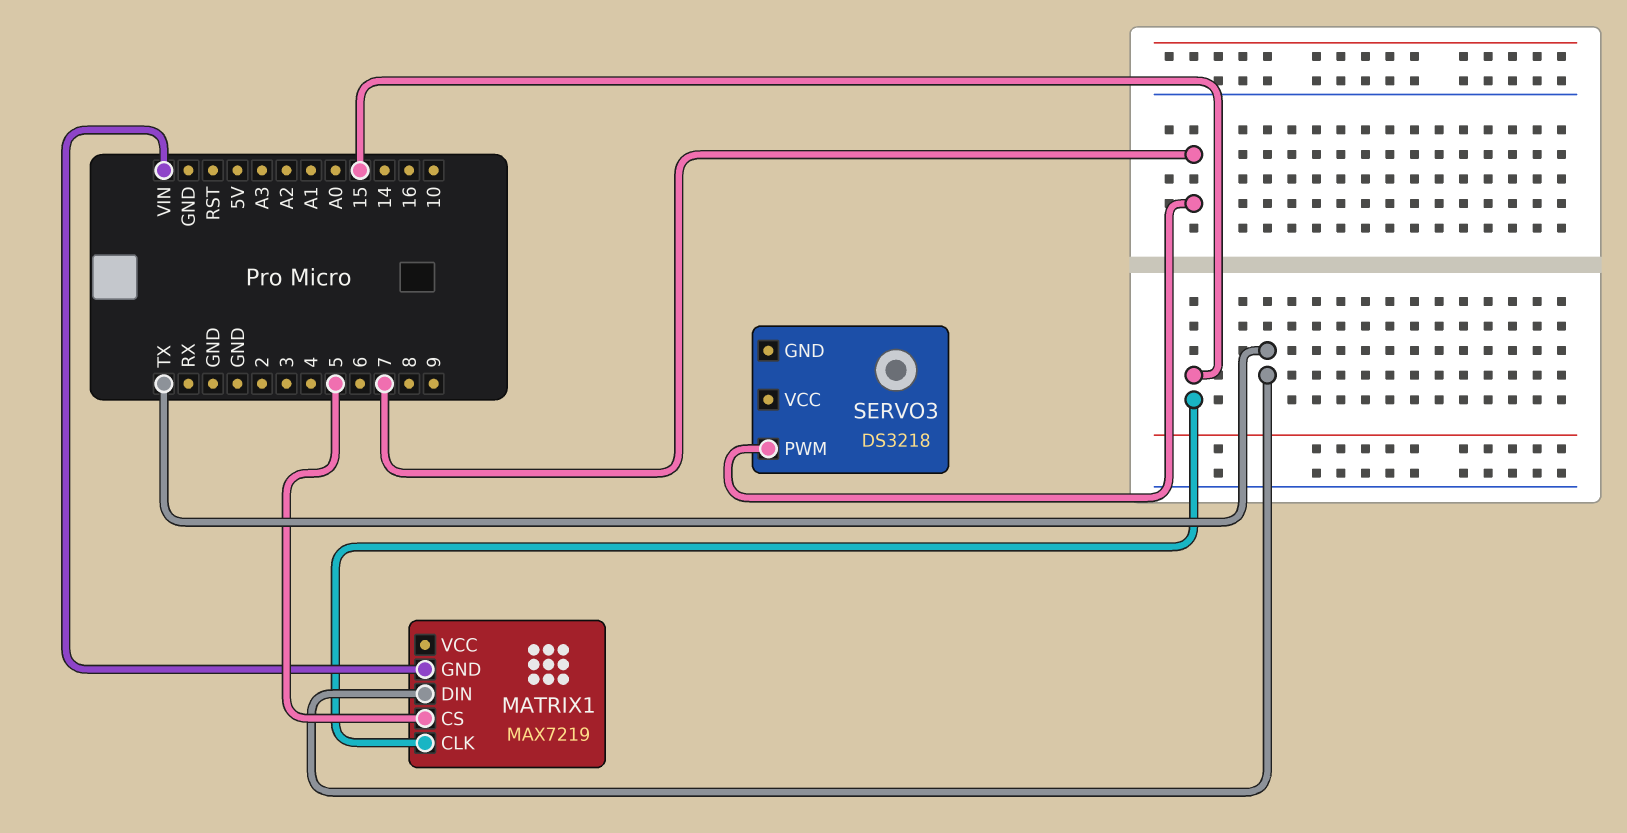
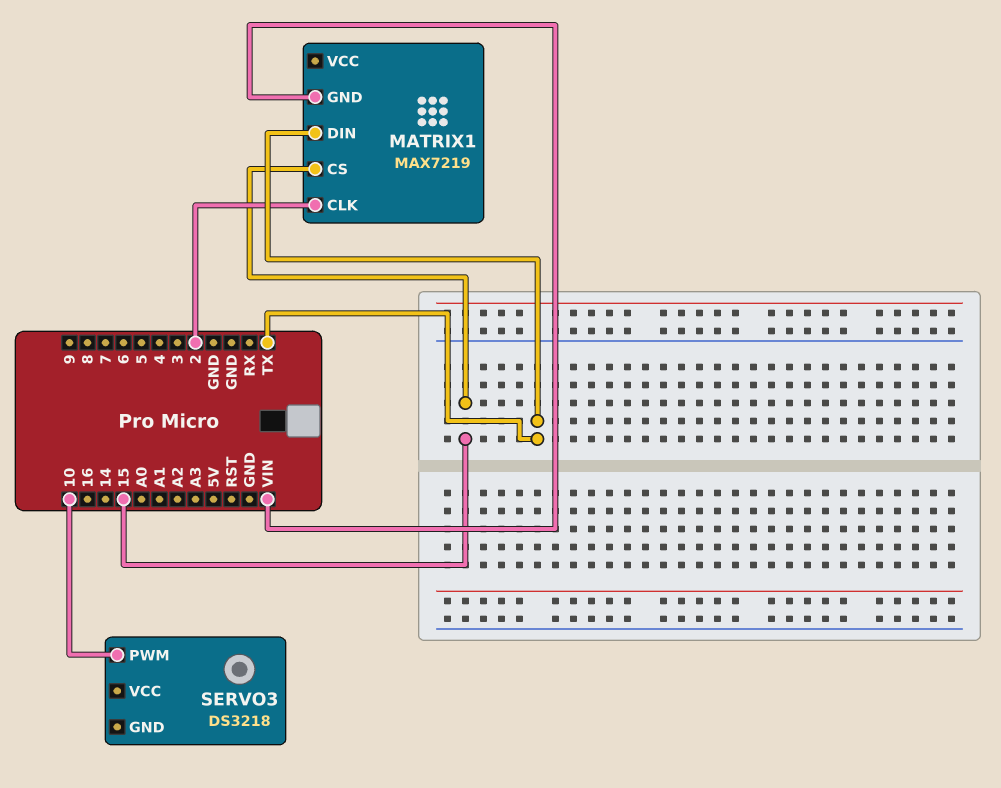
MATRIX1 pin CLK: 15 -> 2
MATRIX1 pin CS: 5 -> 15
SERVO3 pin PWM: 7 -> 10

